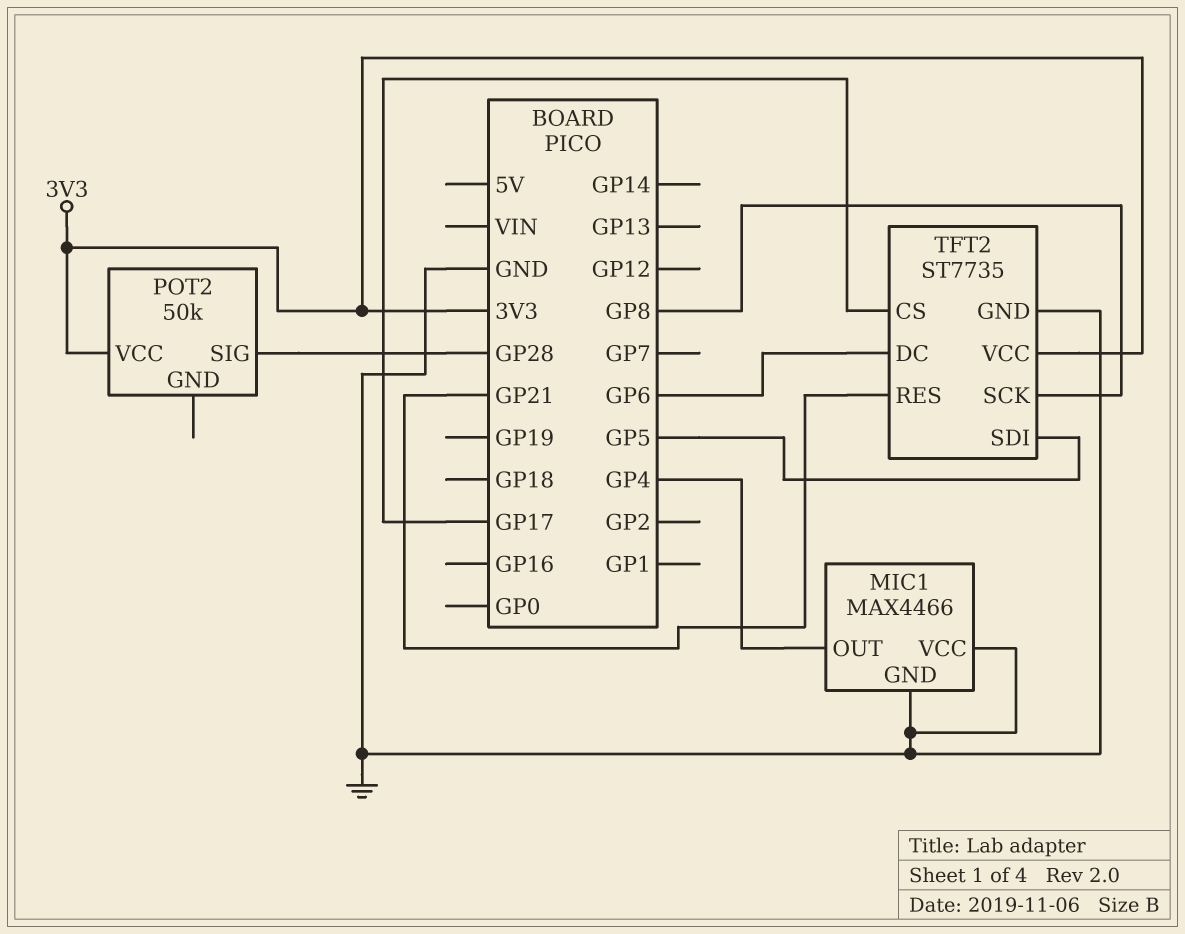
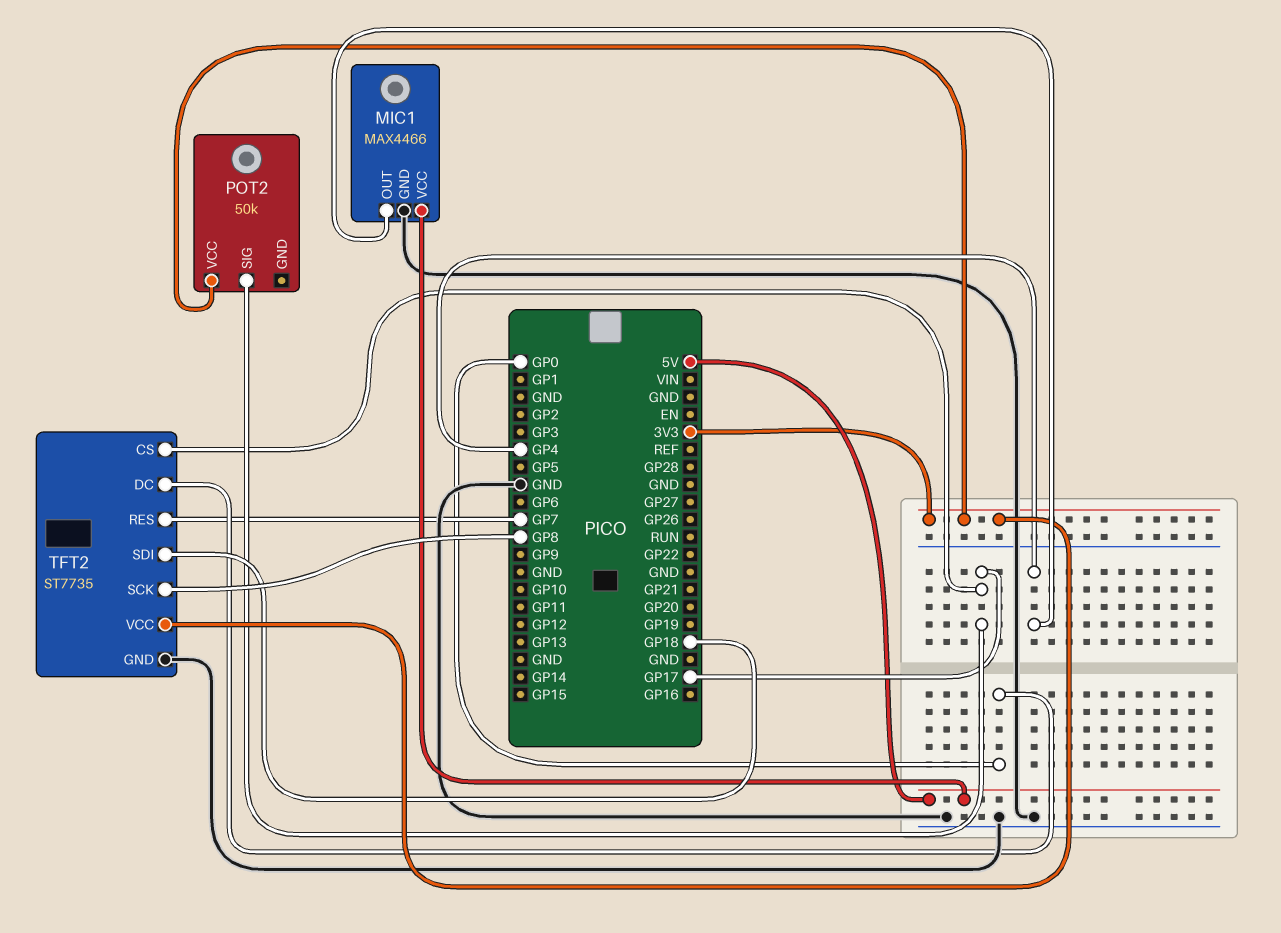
MIC1 pin VCC: GND -> 5V
POT2 pin SIG: GP28 -> GP17
TFT2 pin DC: GP6 -> GP0
TFT2 pin RES: GP21 -> GP7
TFT2 pin SDI: GP5 -> GP18

